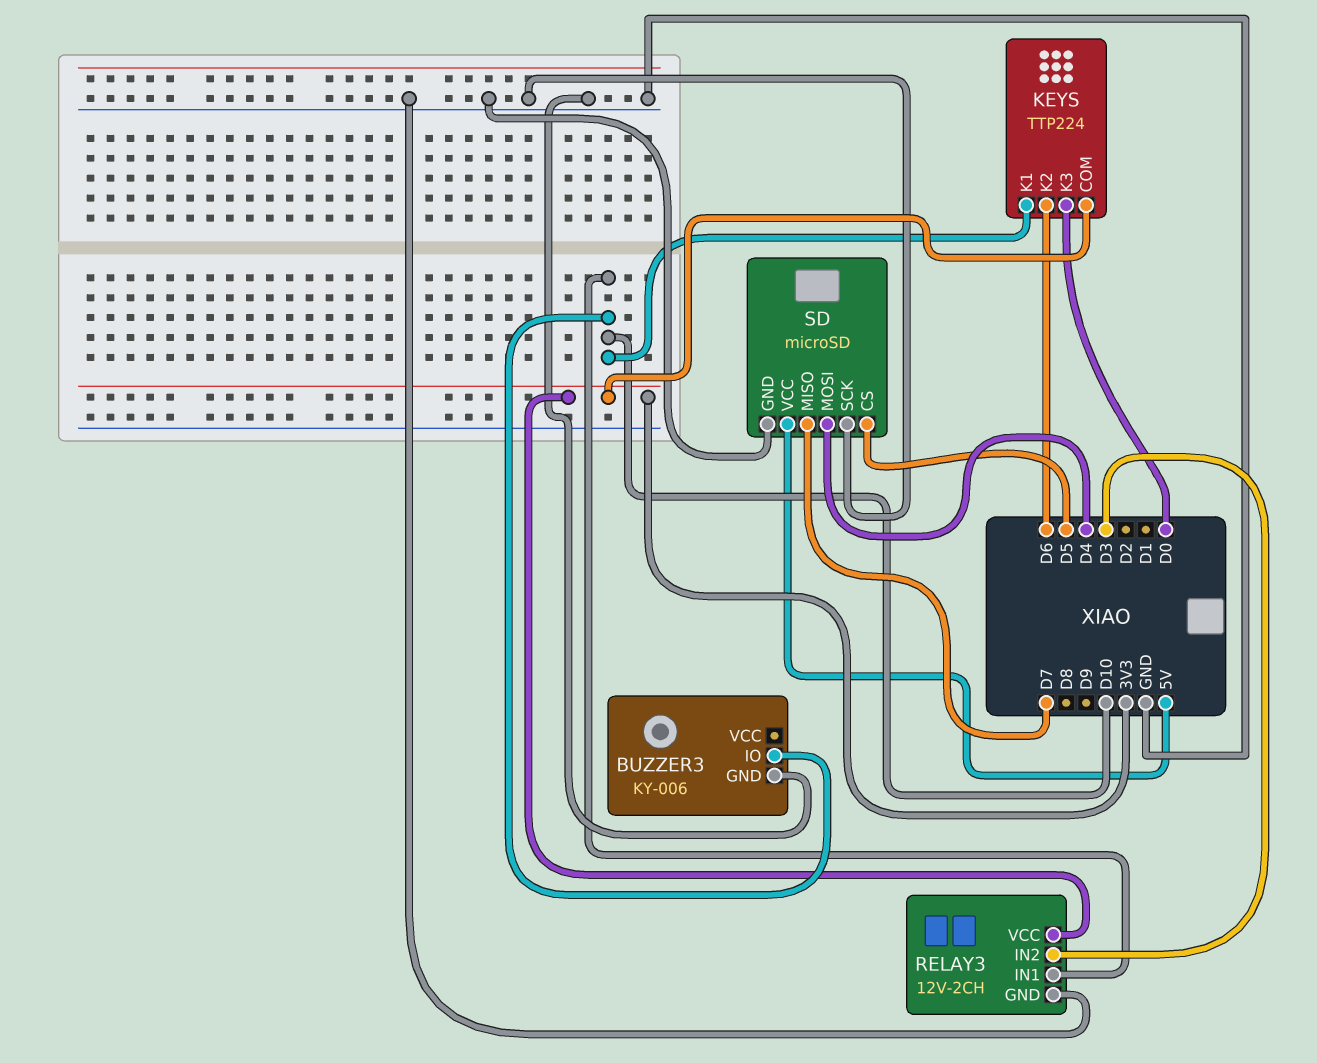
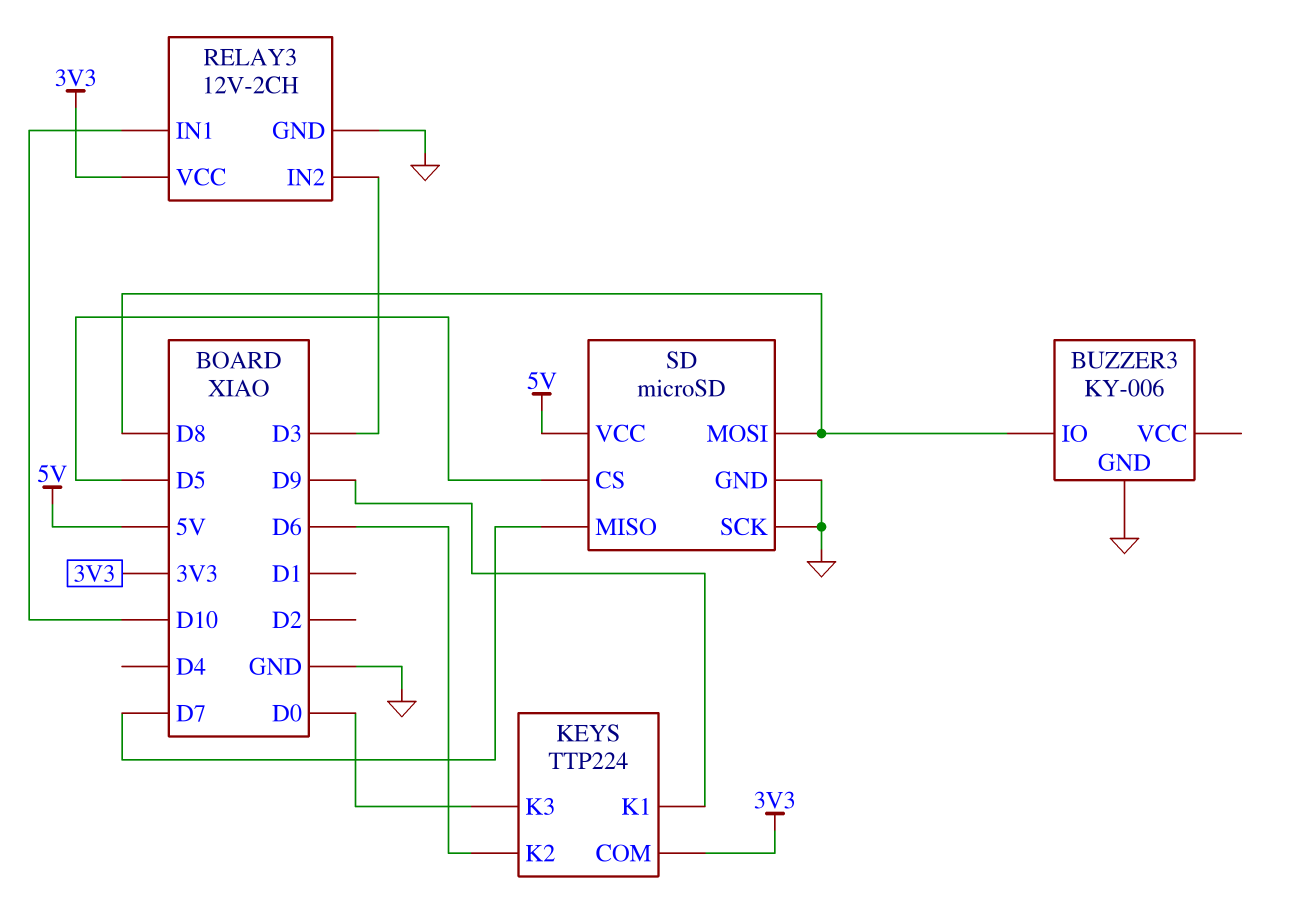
BUZZER3 pin IO: D10 -> D8
KEYS pin K1: D10 -> D9
SD pin MOSI: D4 -> D8

